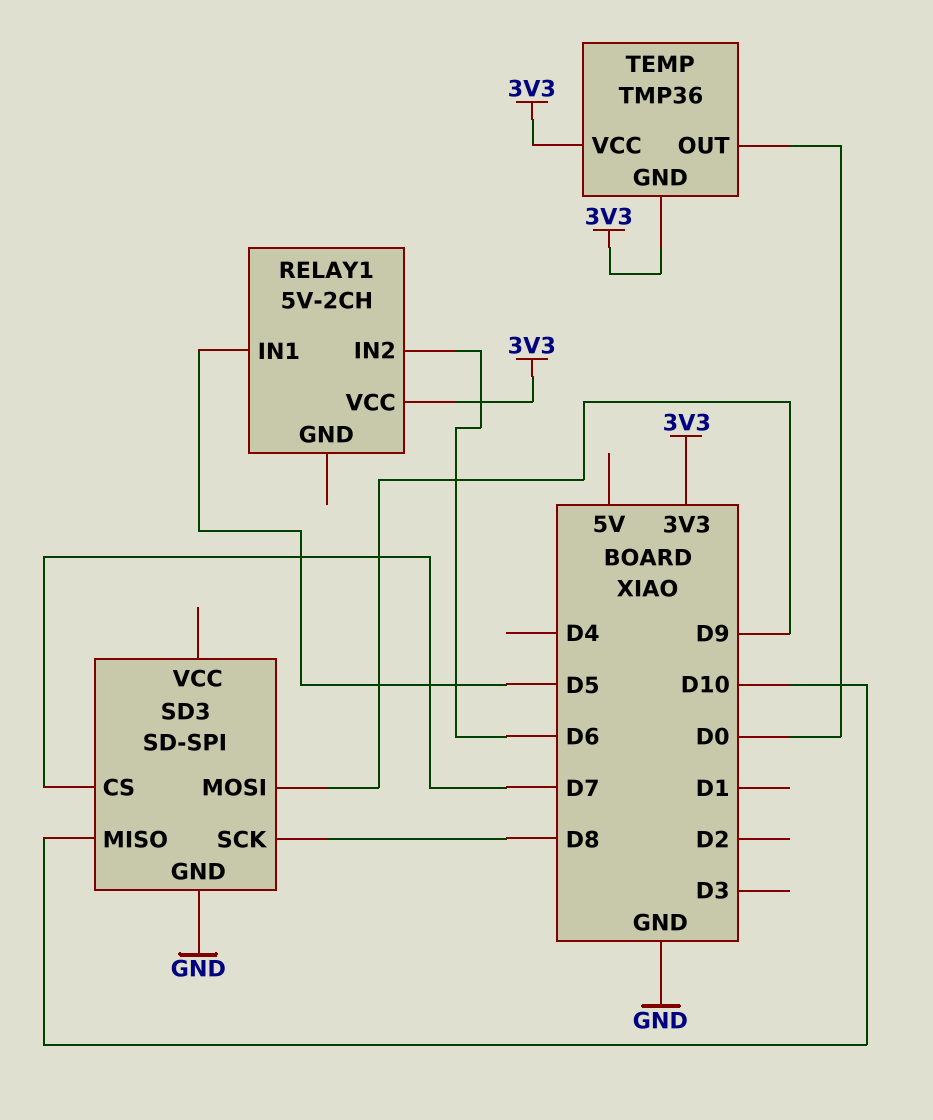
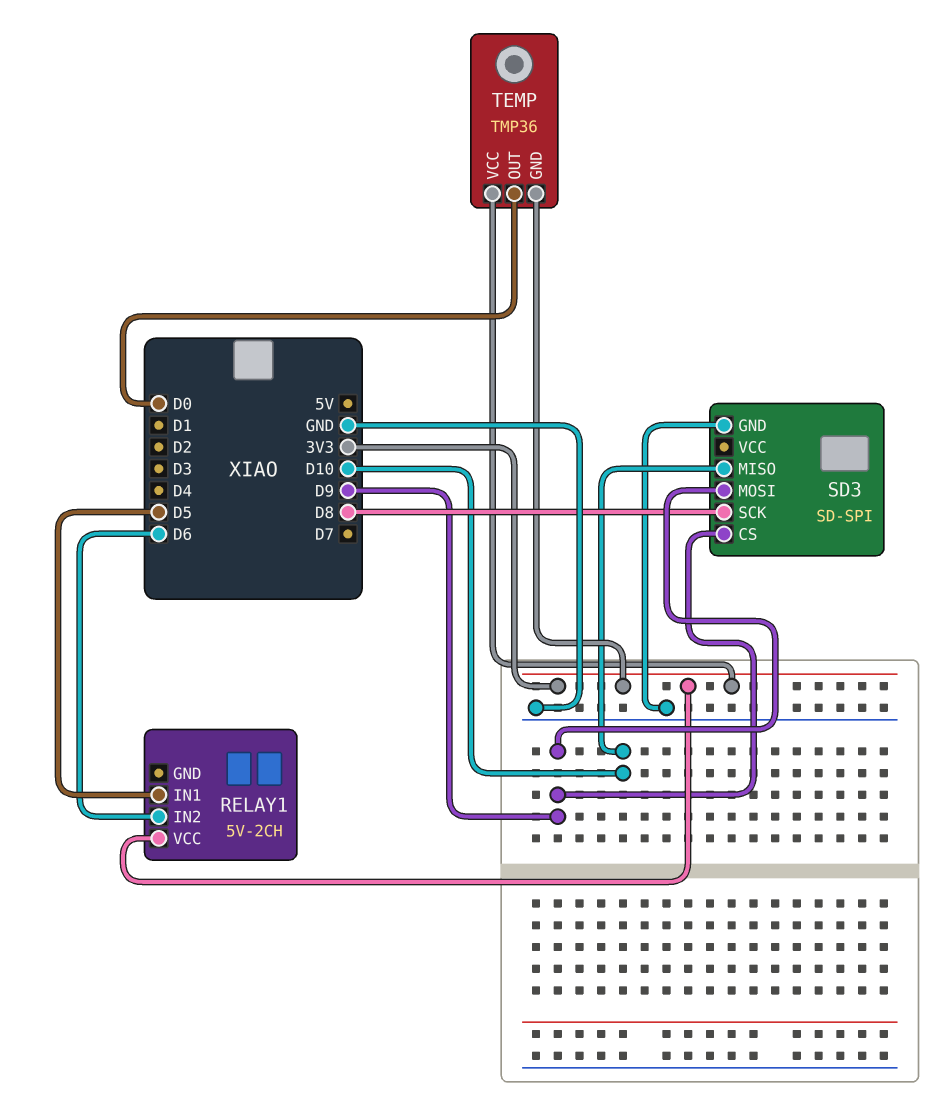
SD3 pin CS: D7 -> D9

